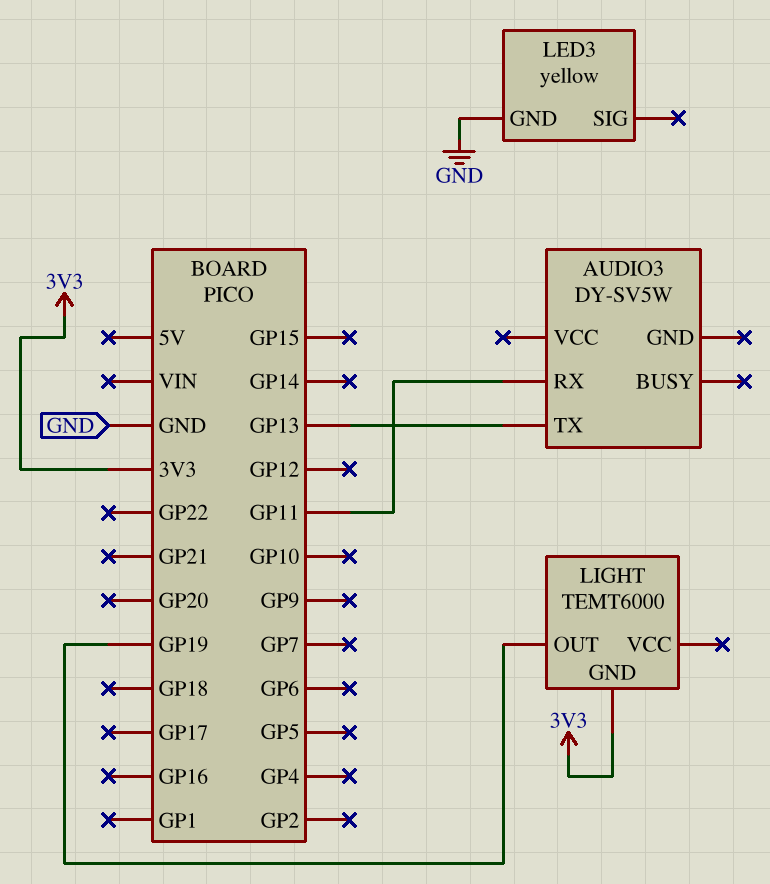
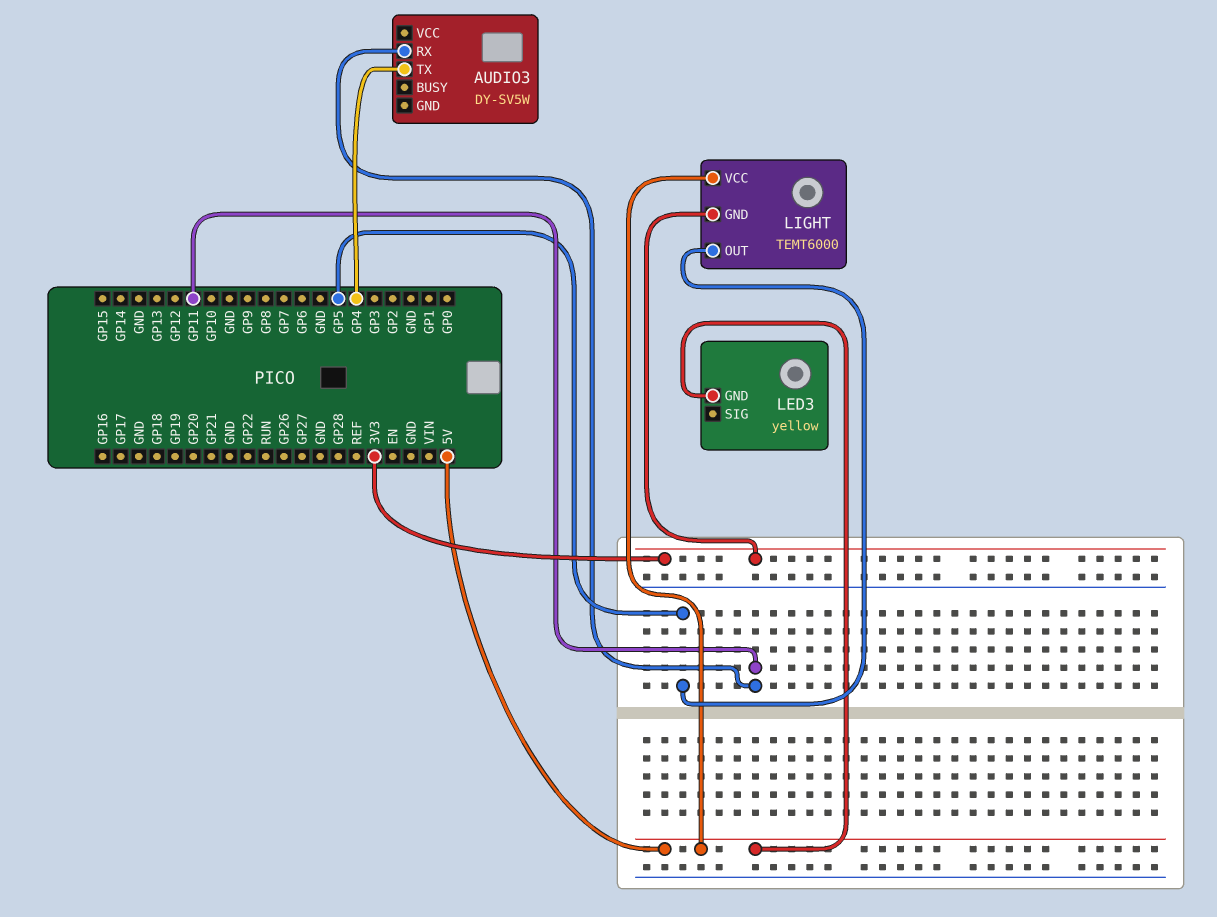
AUDIO3 pin TX: GP13 -> GP4
LED3 pin GND: GND -> 5V
LIGHT pin OUT: GP19 -> GP5
LIGHT pin VCC: none -> 5V

